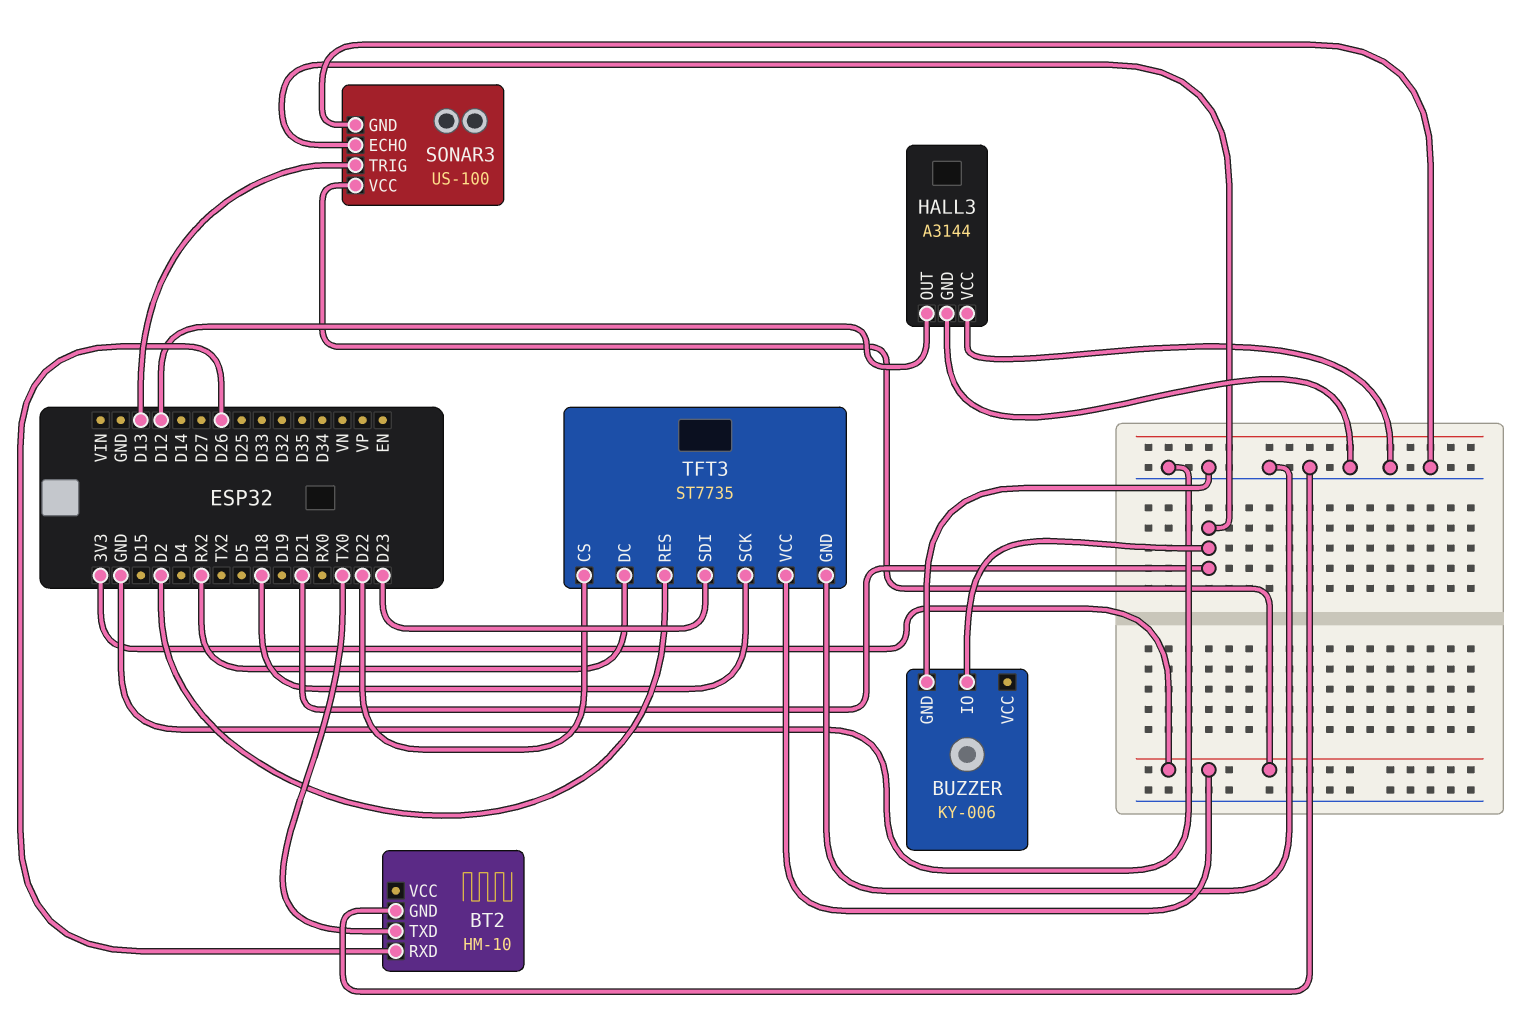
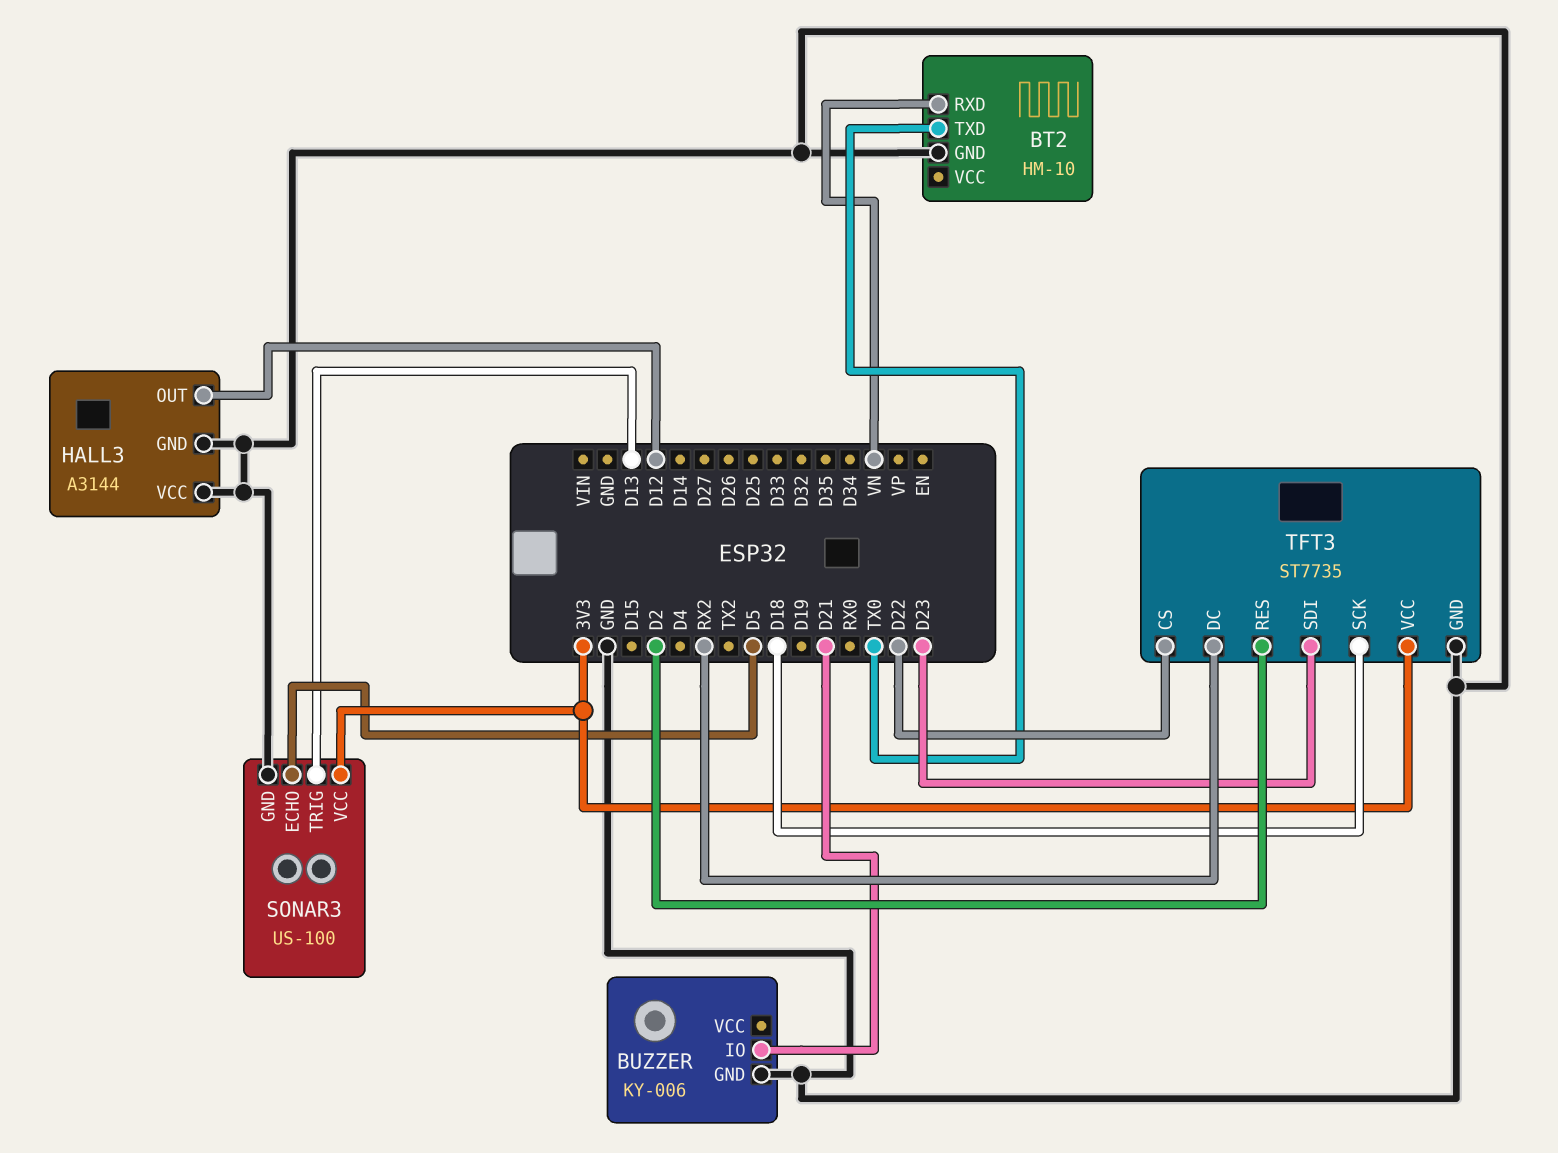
BT2 pin RXD: D26 -> VN
SONAR3 pin ECHO: D21 -> D5

